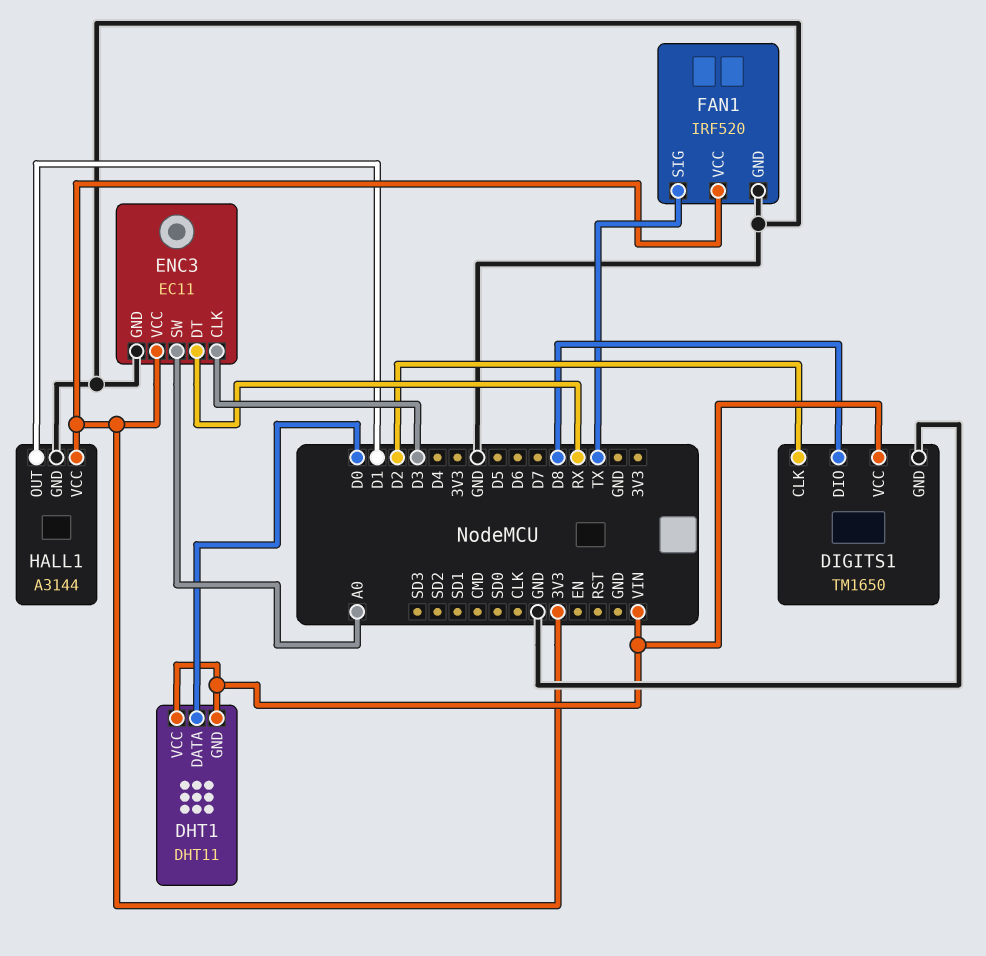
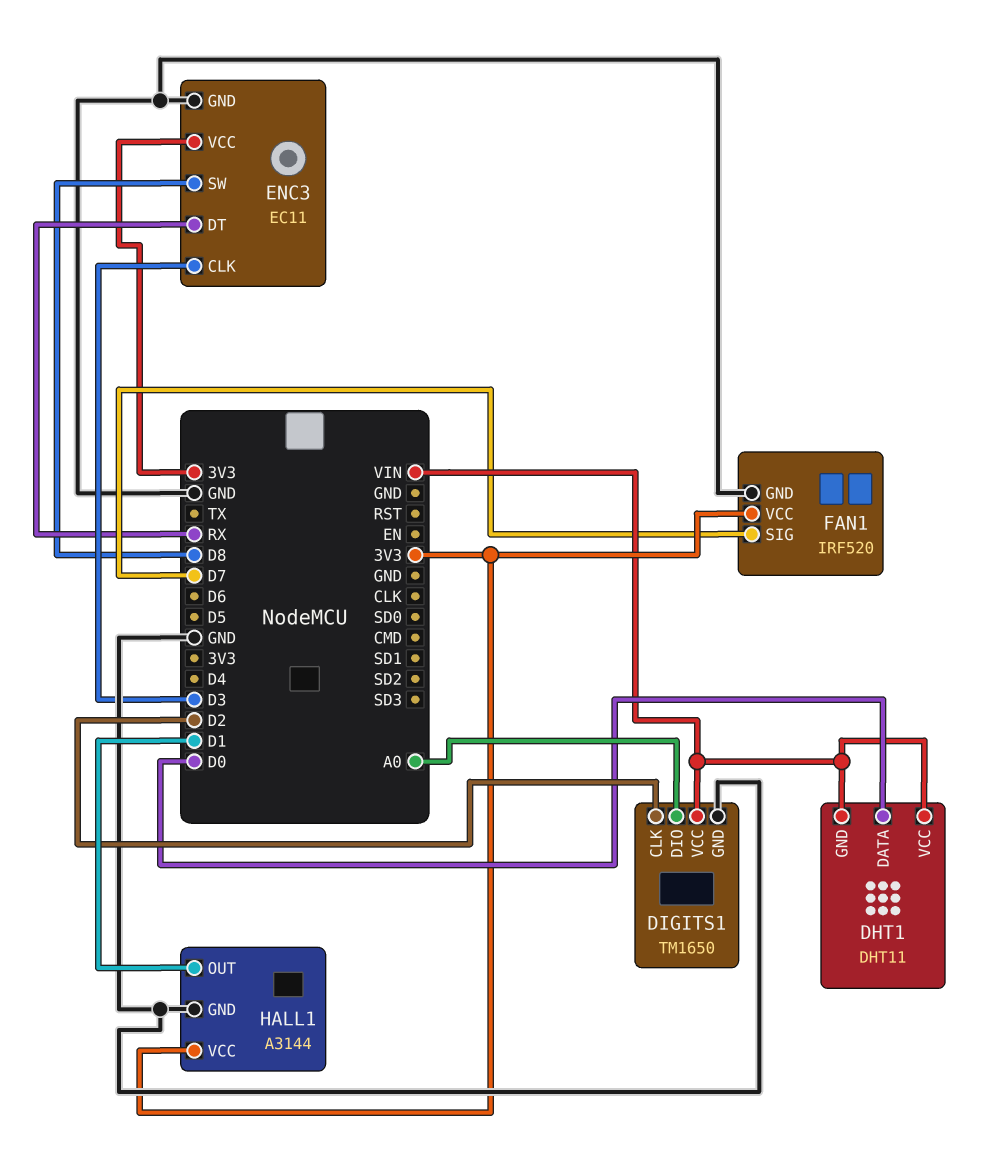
DIGITS1 pin DIO: D8 -> A0
ENC3 pin SW: A0 -> D8
FAN1 pin SIG: TX -> D7

